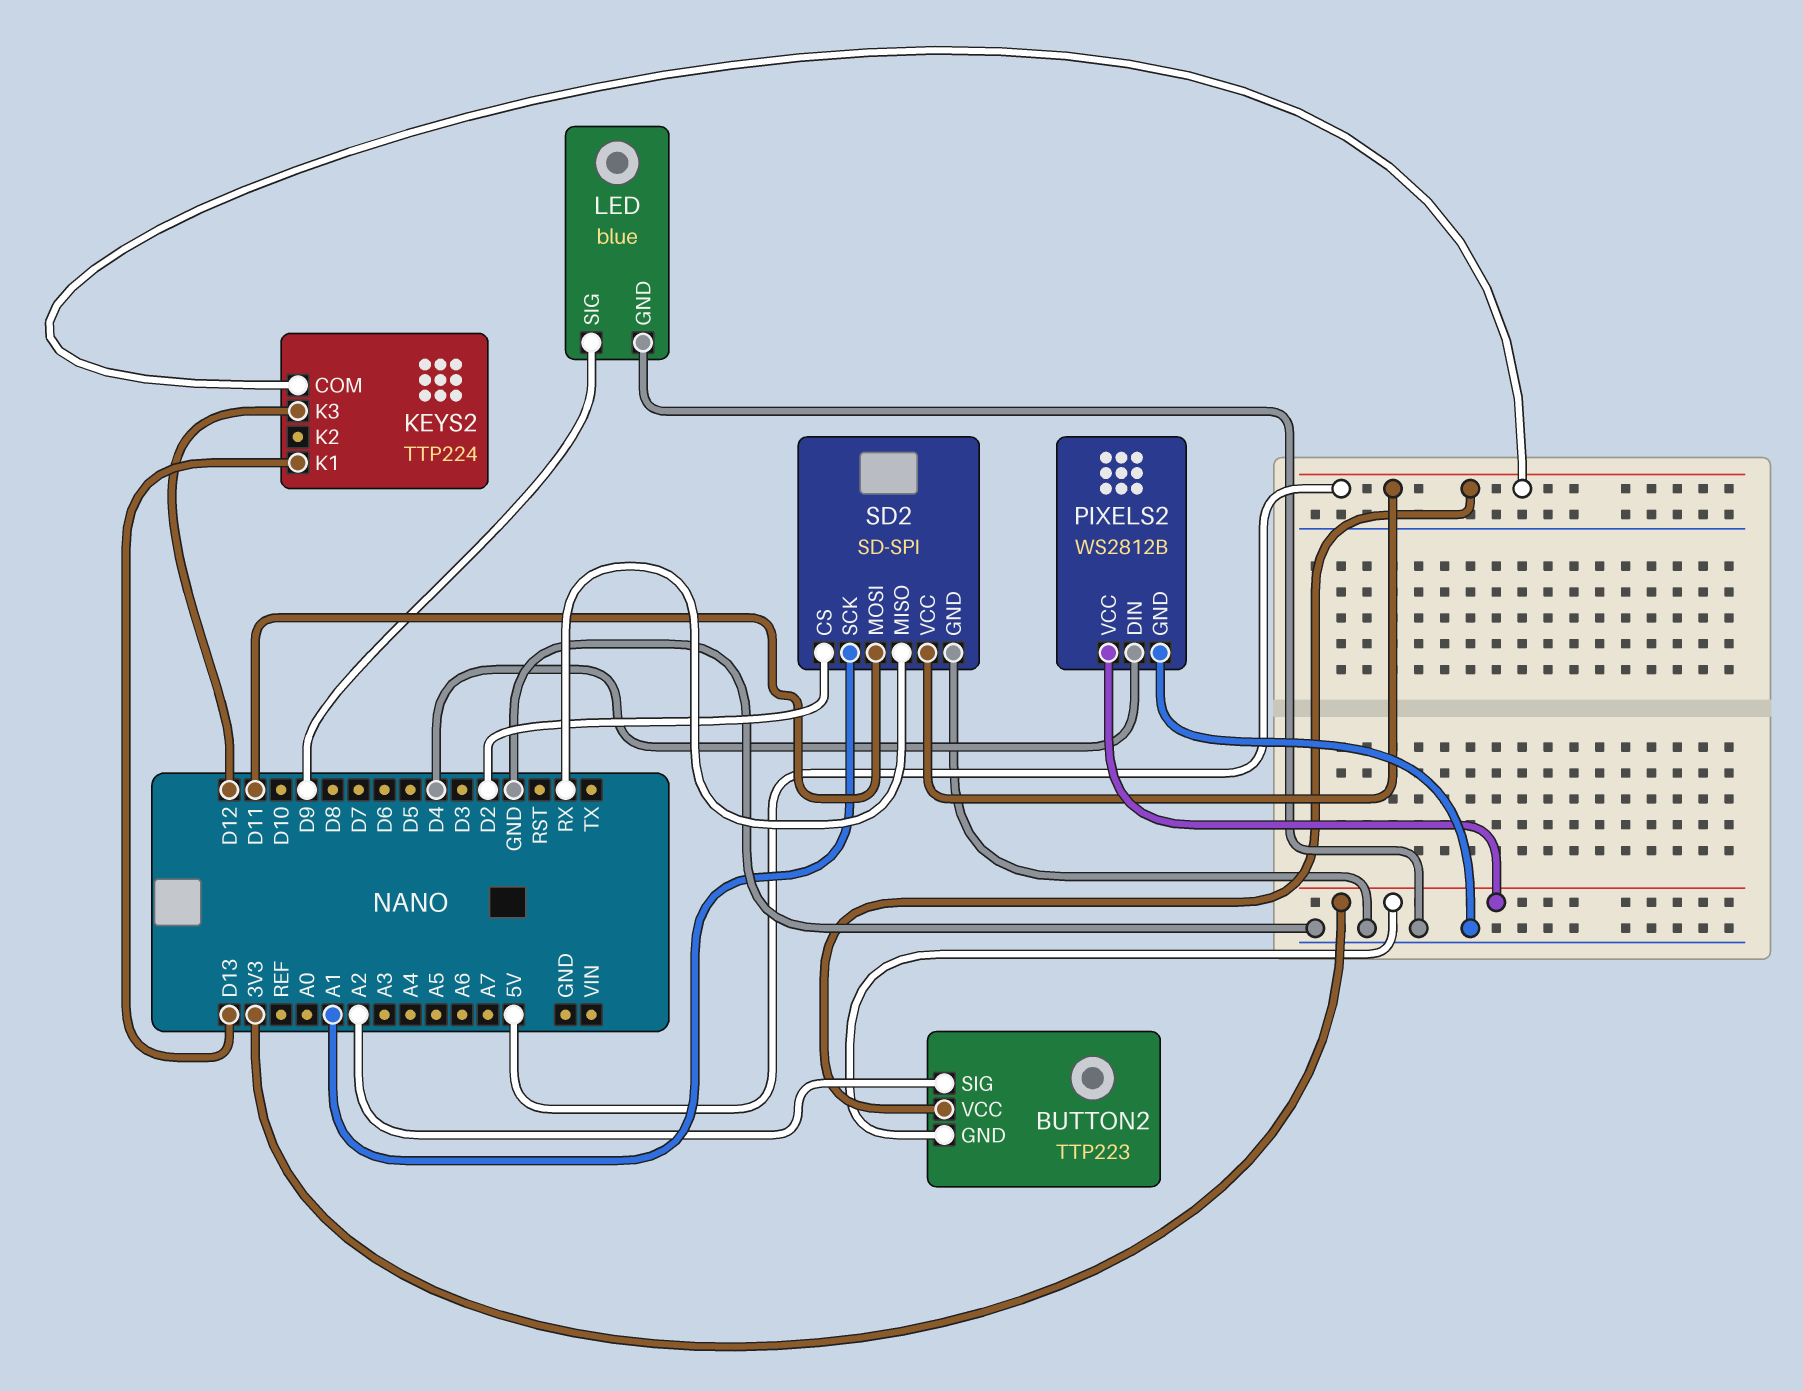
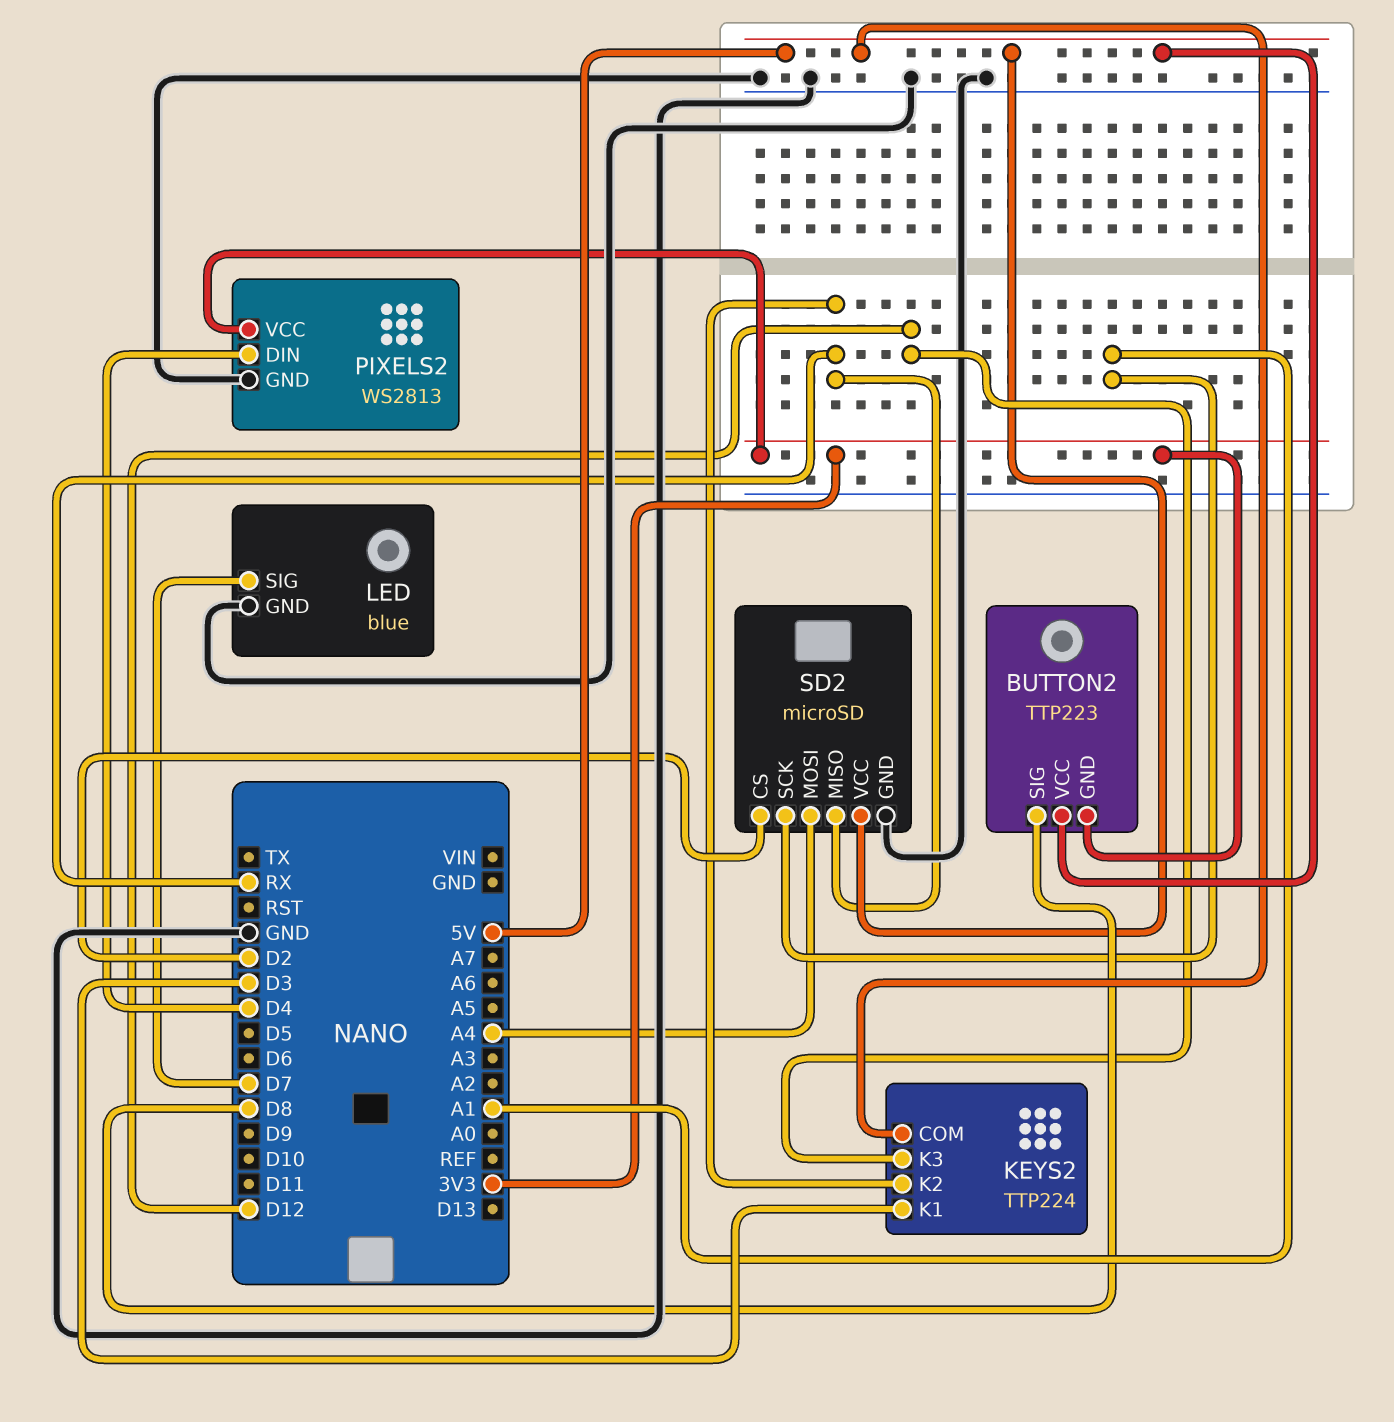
BUTTON2 pin SIG: A2 -> D8
KEYS2 pin K1: D13 -> D3
KEYS2 pin K2: none -> RX
LED pin SIG: D9 -> D7
PIXELS2: WS2812B -> WS2813
SD2: SD-SPI -> microSD
SD2 pin MOSI: D11 -> A4

